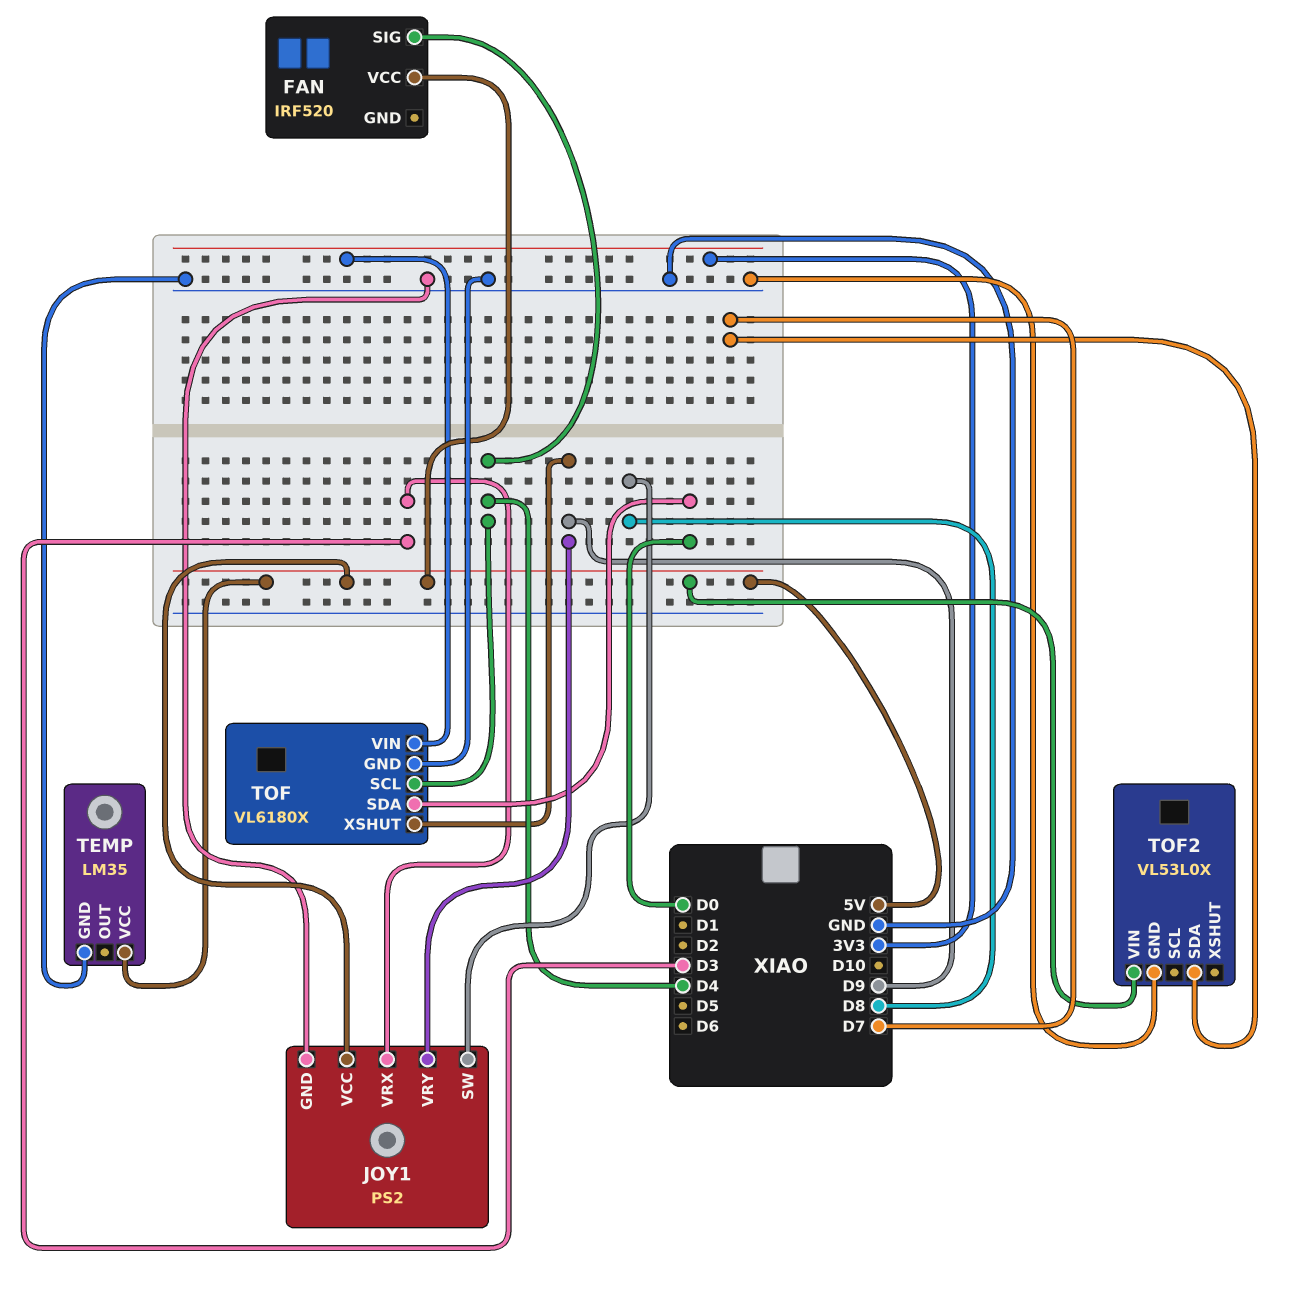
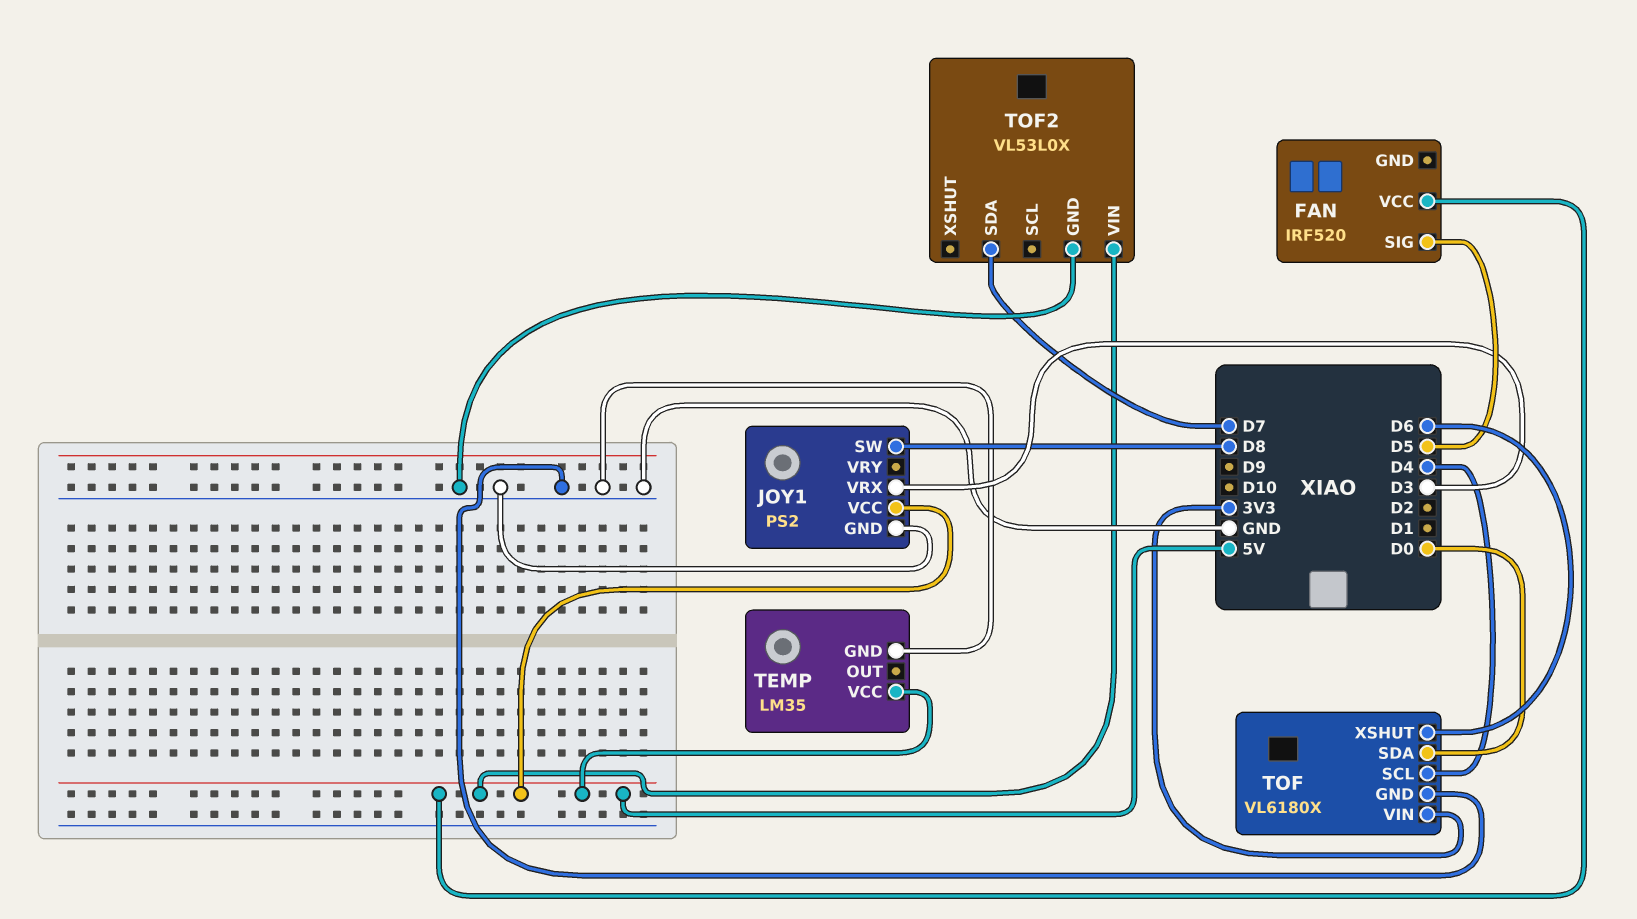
FAN pin SIG: D4 -> D5
JOY1 pin VRY: D9 -> none
TOF pin XSHUT: D9 -> D6

